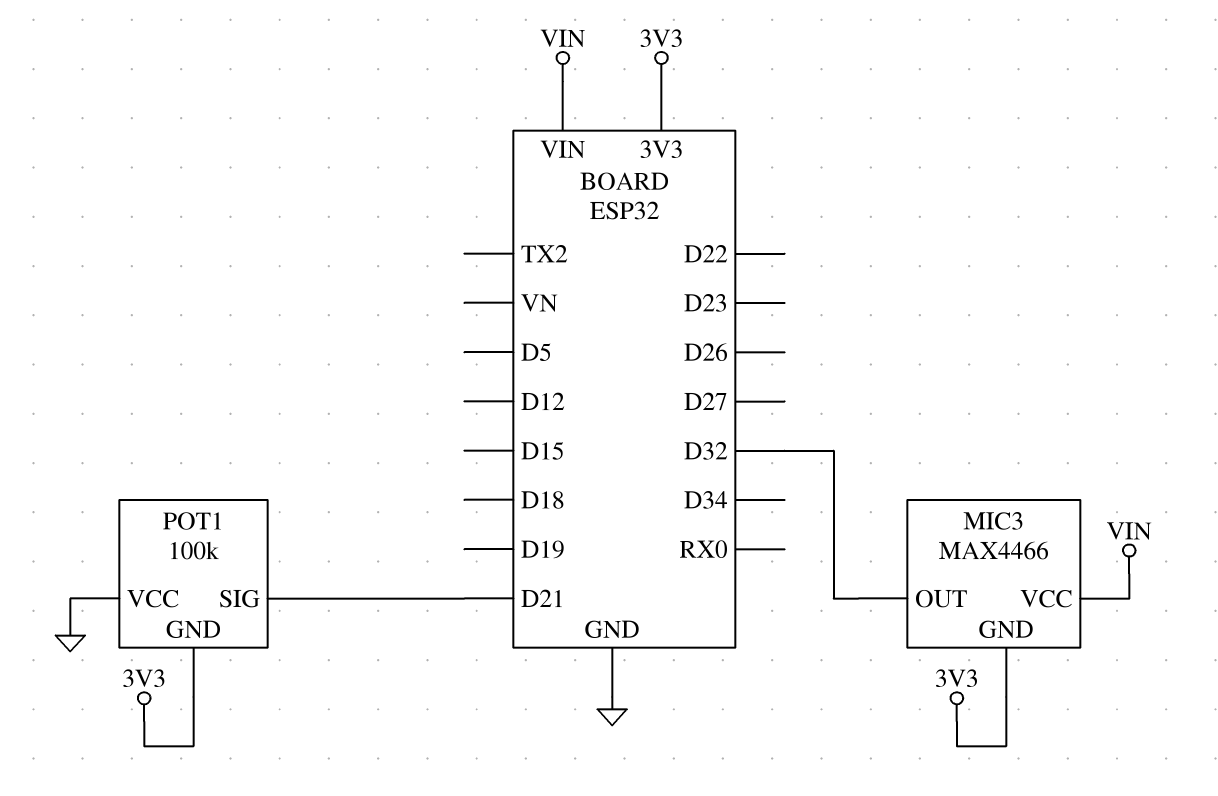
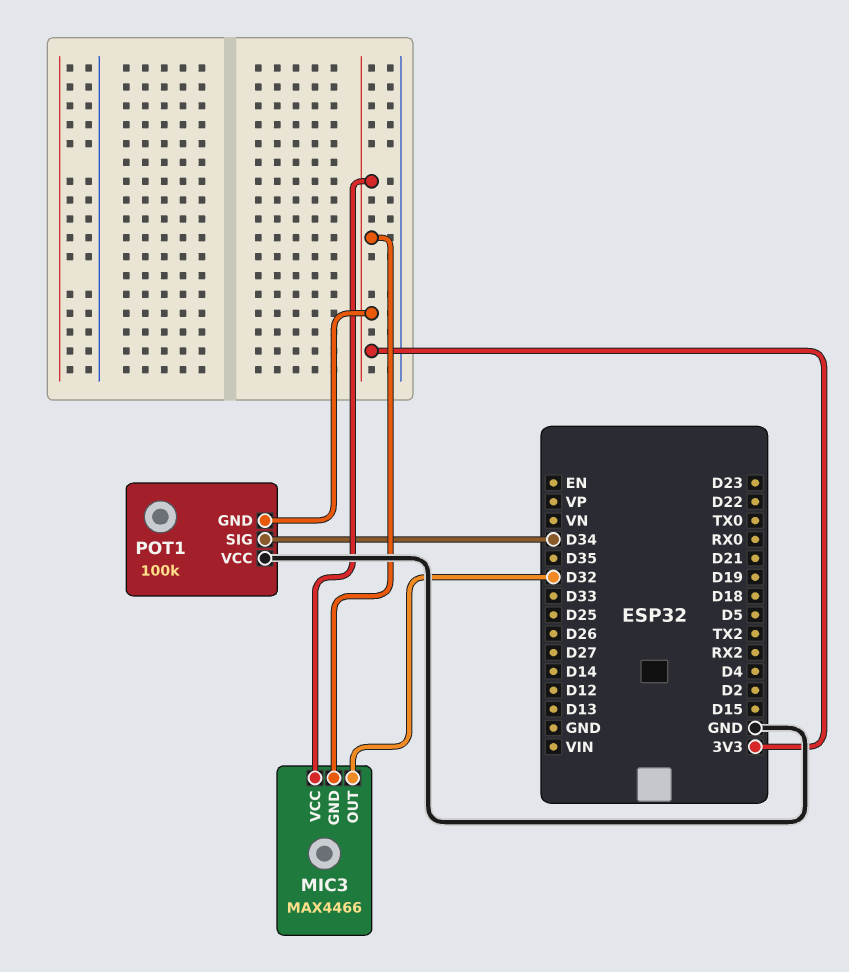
MIC3 pin VCC: VIN -> 3V3
POT1 pin SIG: D21 -> D34

